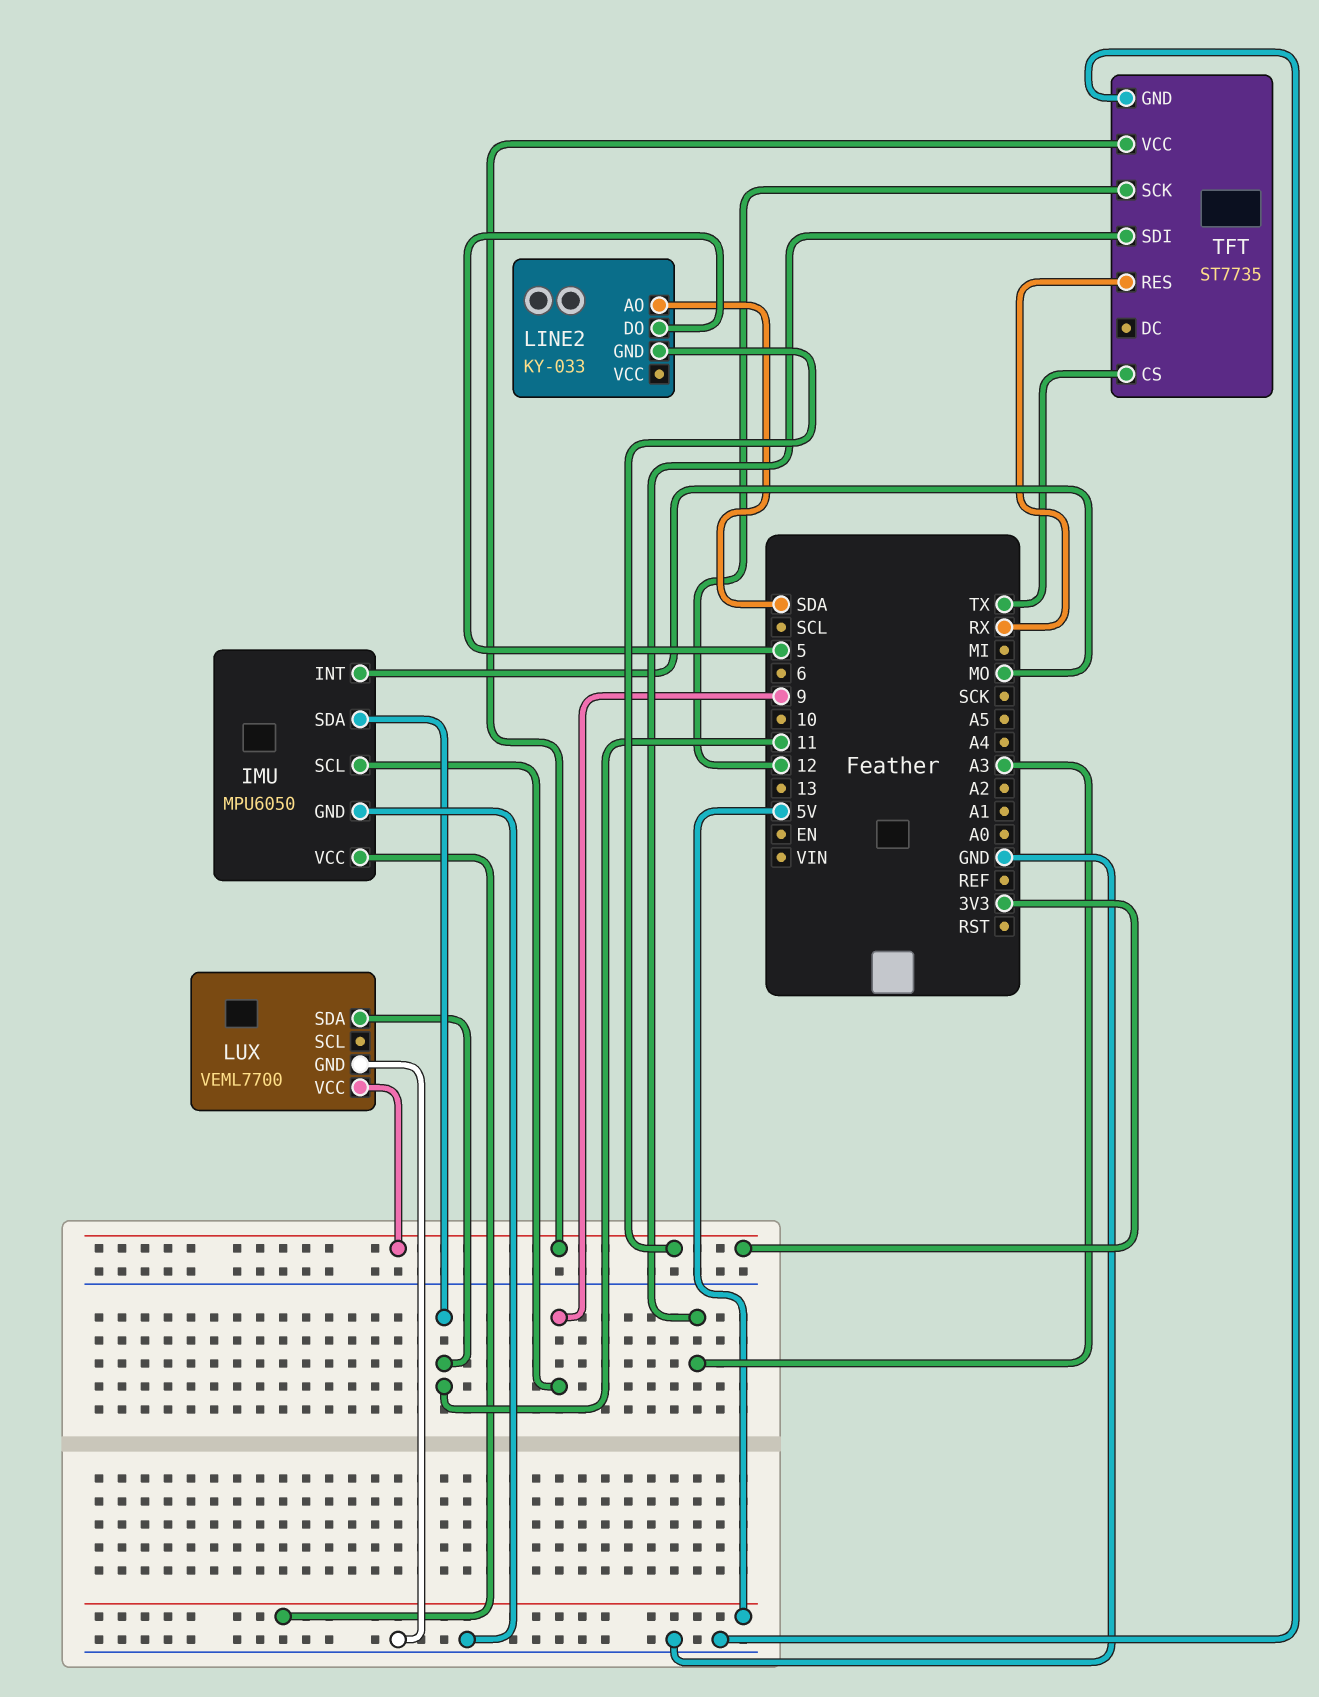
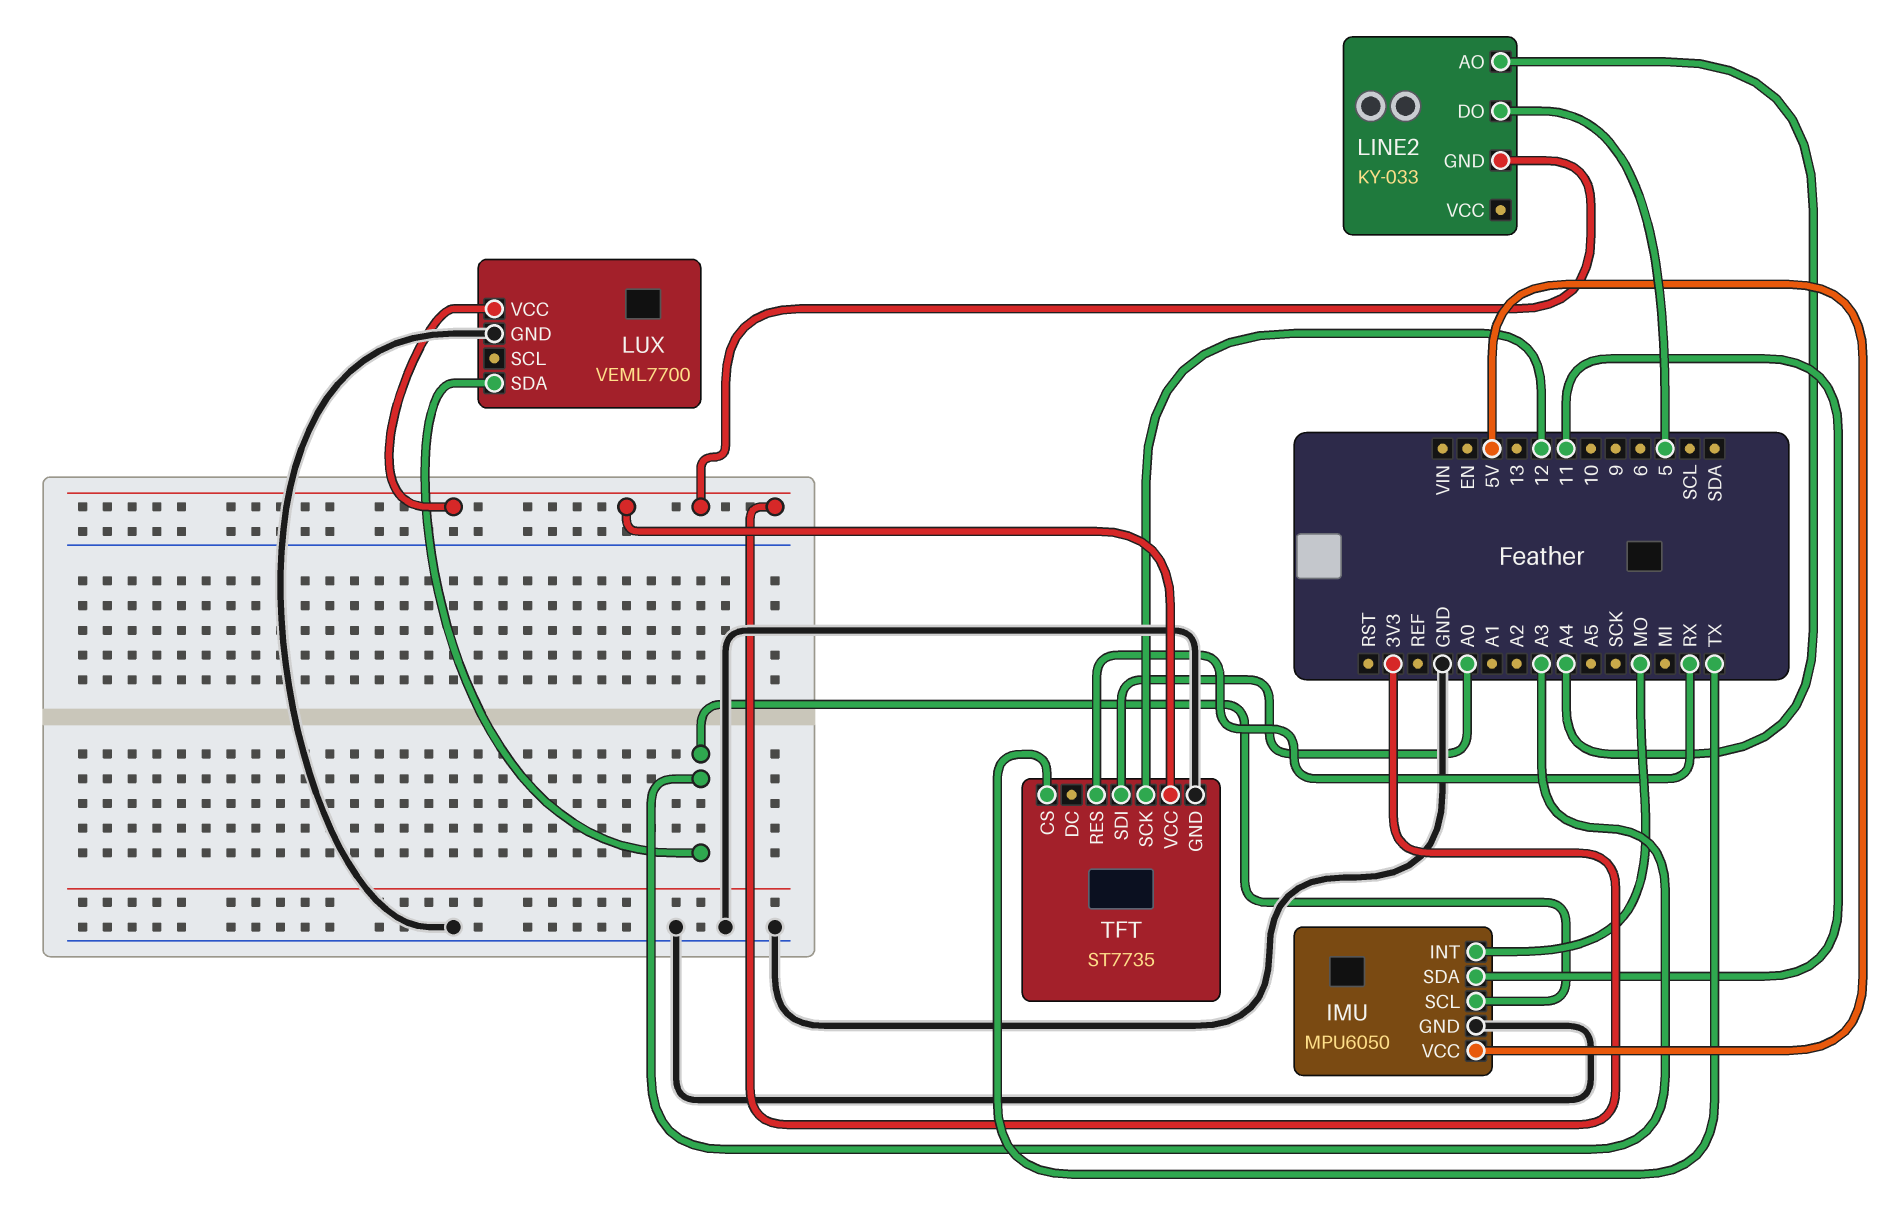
IMU pin SCL: 9 -> A3
LINE2 pin AO: SDA -> A4
LUX pin SDA: 11 -> A3
TFT pin SDI: A3 -> A0

